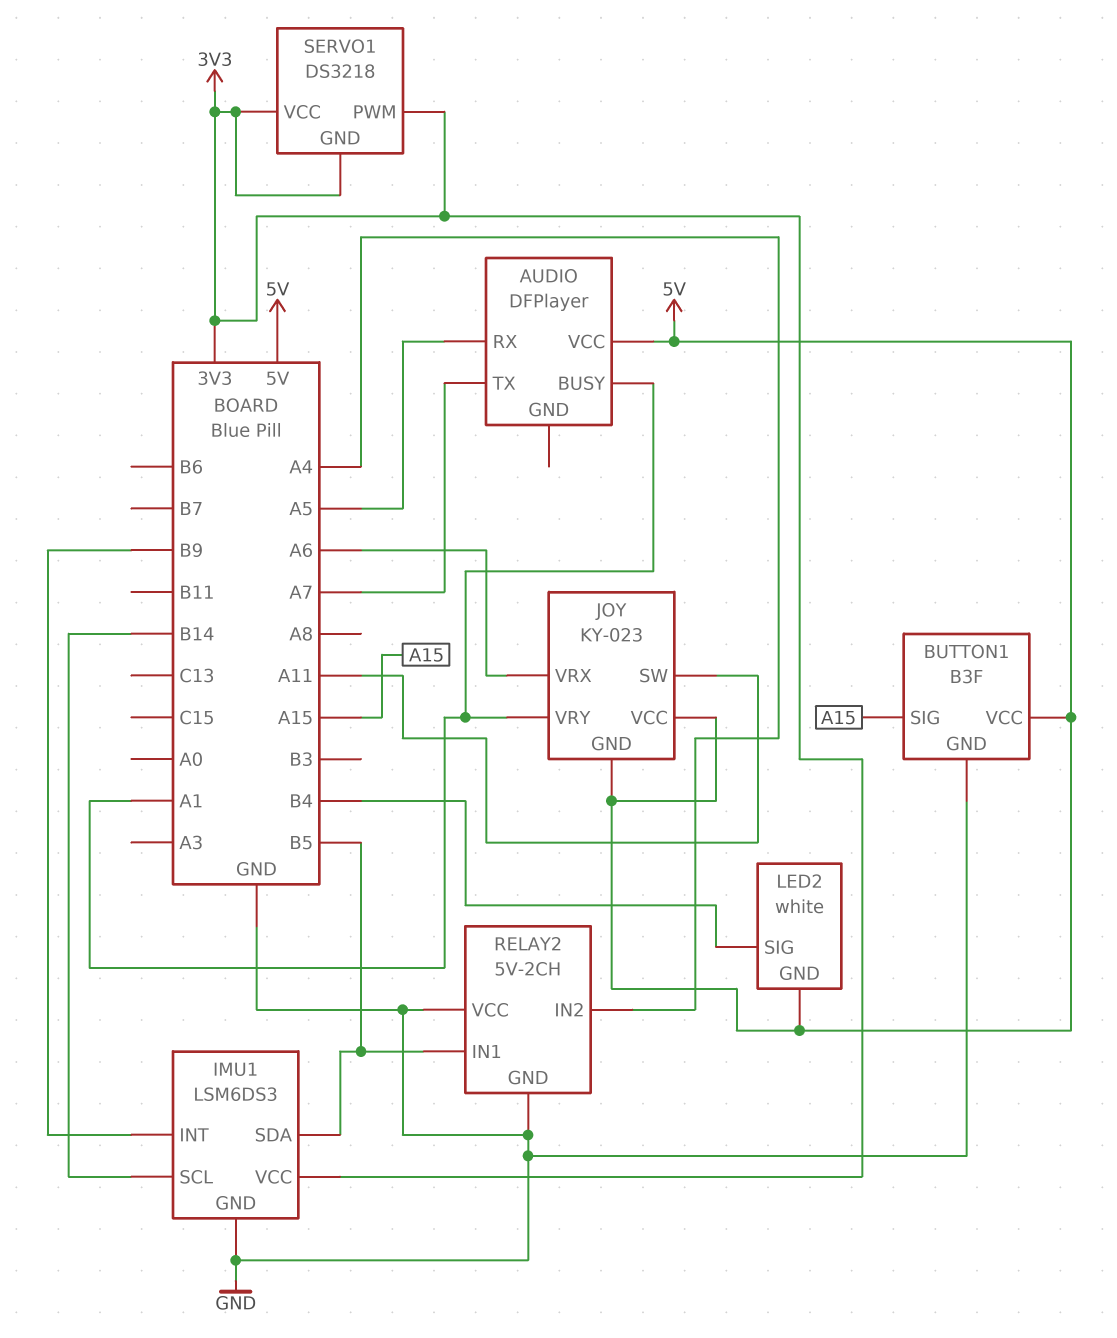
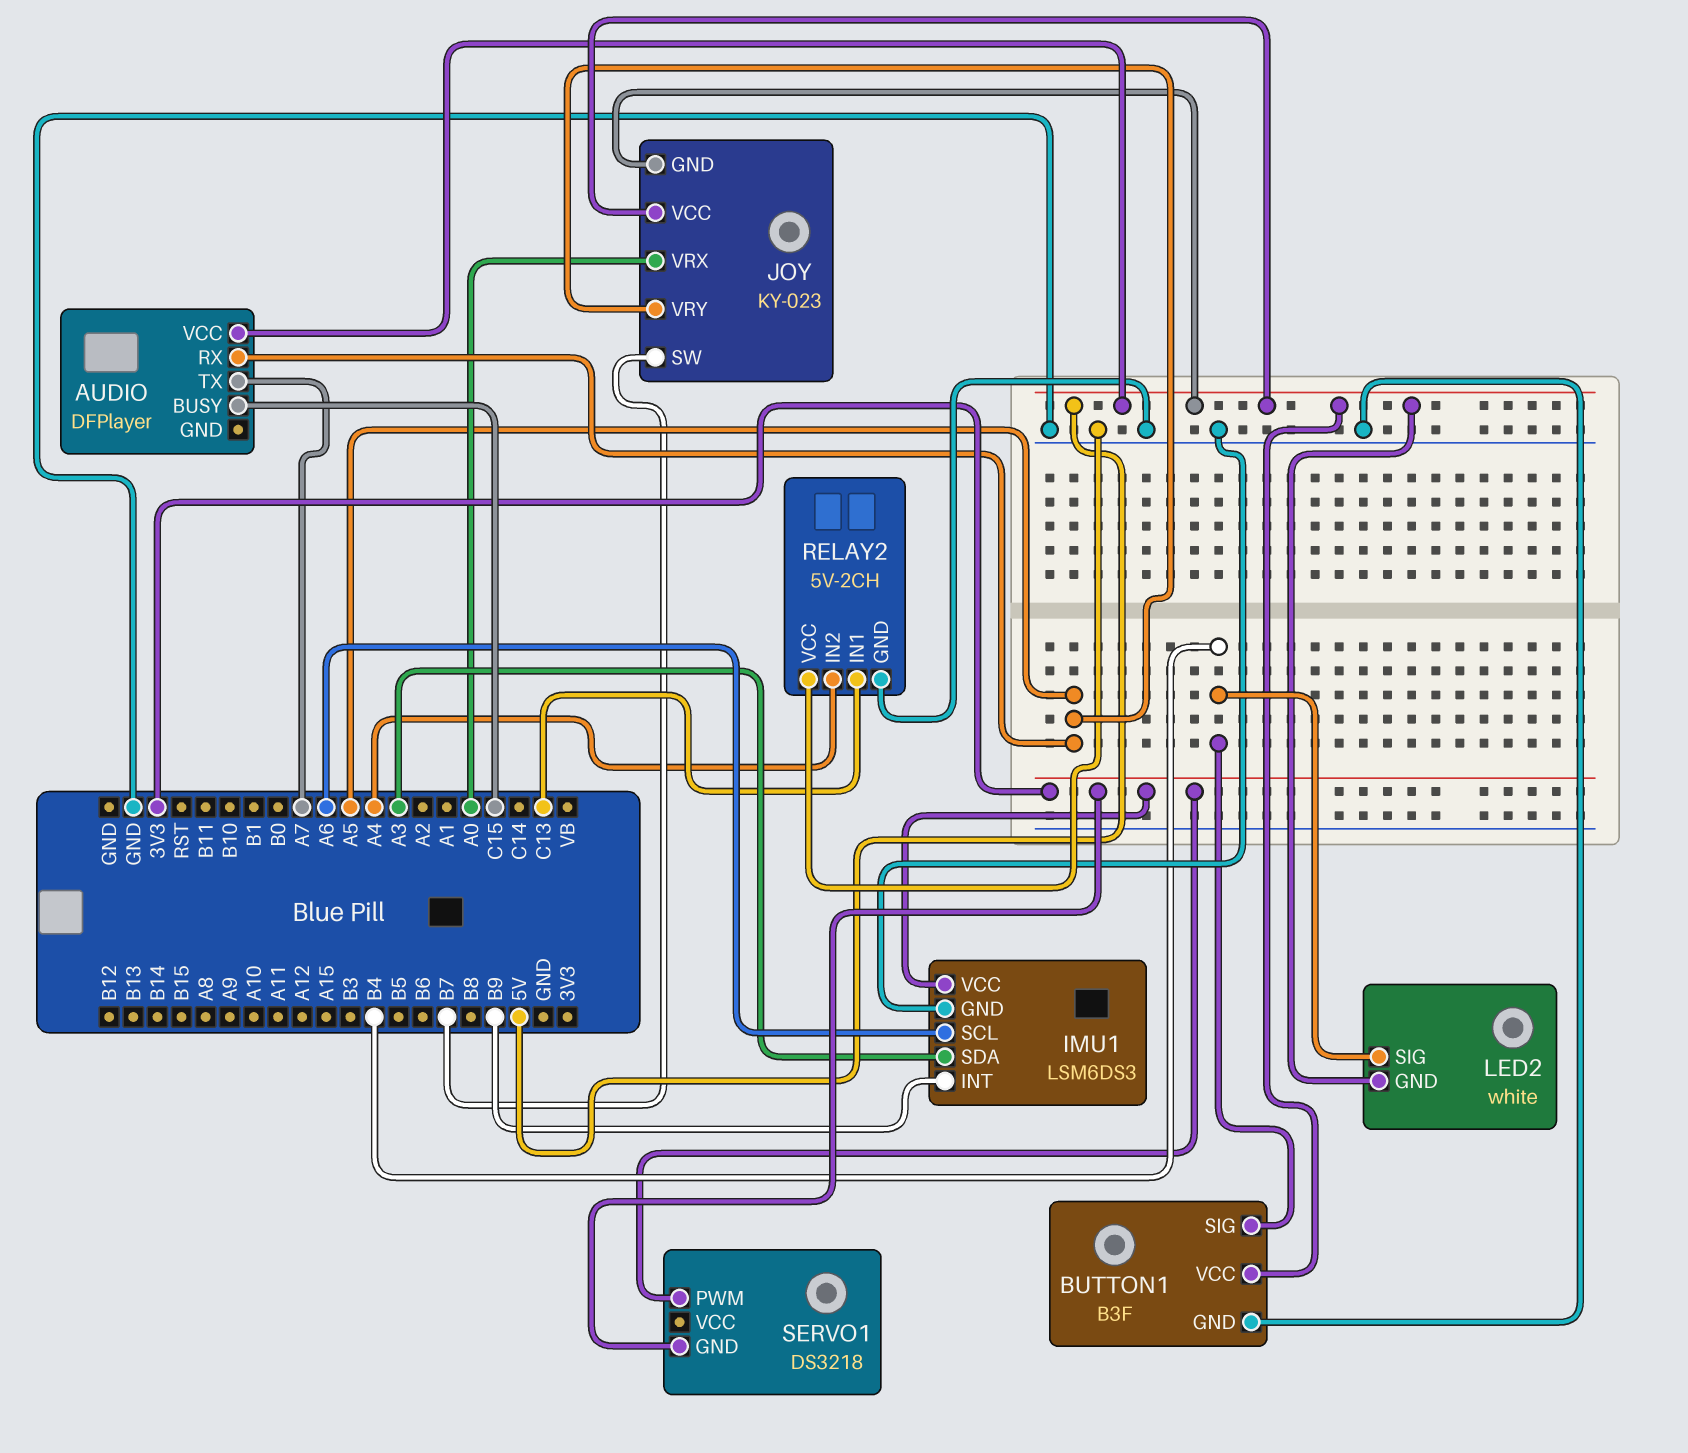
AUDIO pin BUSY: A1 -> C15
BUTTON1 pin SIG: A15 -> B4
IMU1 pin SCL: B14 -> A6
IMU1 pin SDA: B5 -> A3
JOY pin SW: A11 -> B7
JOY pin VRX: A6 -> A0
JOY pin VRY: A1 -> A5
RELAY2 pin IN1: B5 -> C13
SERVO1 pin VCC: 3V3 -> none

